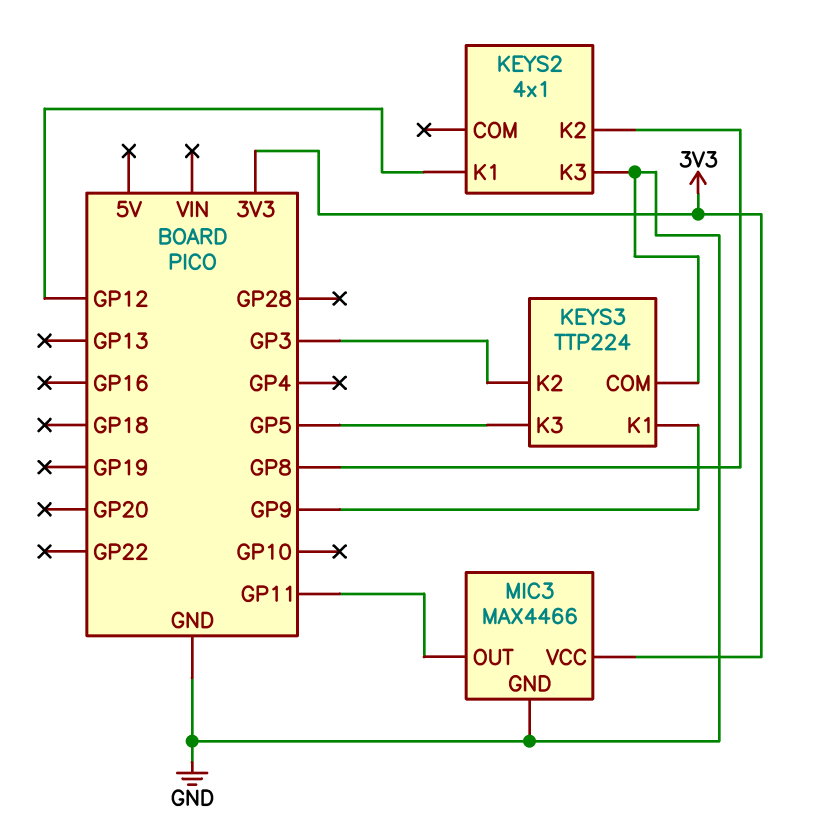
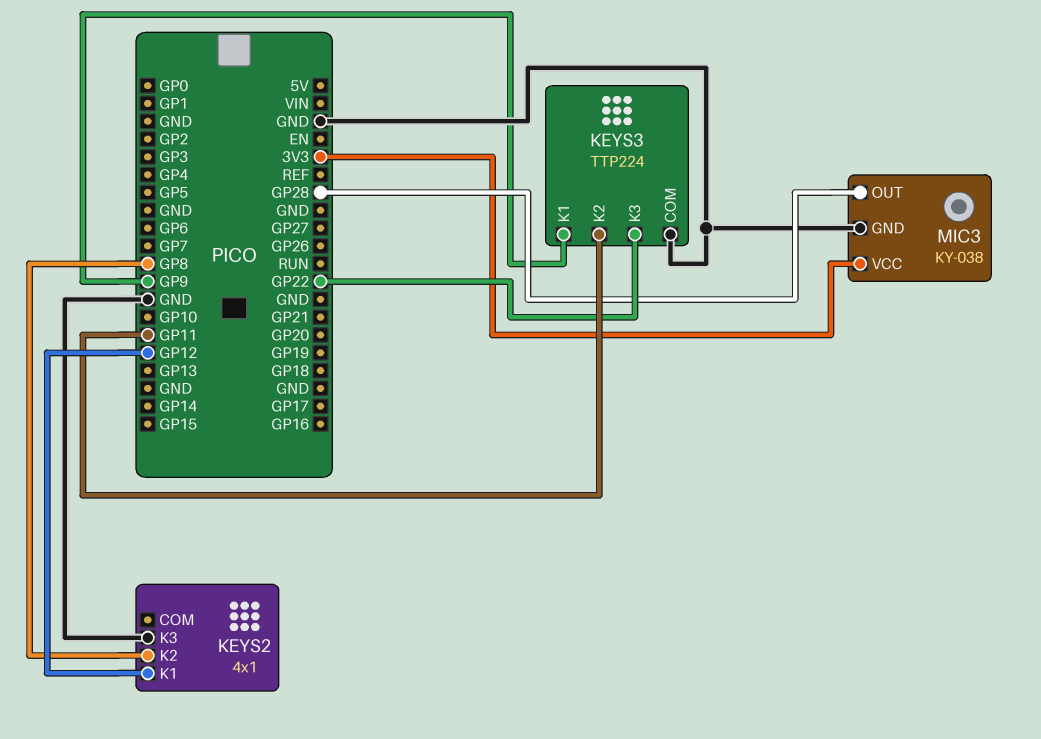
KEYS3 pin K2: GP3 -> GP11
KEYS3 pin K3: GP5 -> GP22
MIC3: MAX4466 -> KY-038
MIC3 pin OUT: GP11 -> GP28

